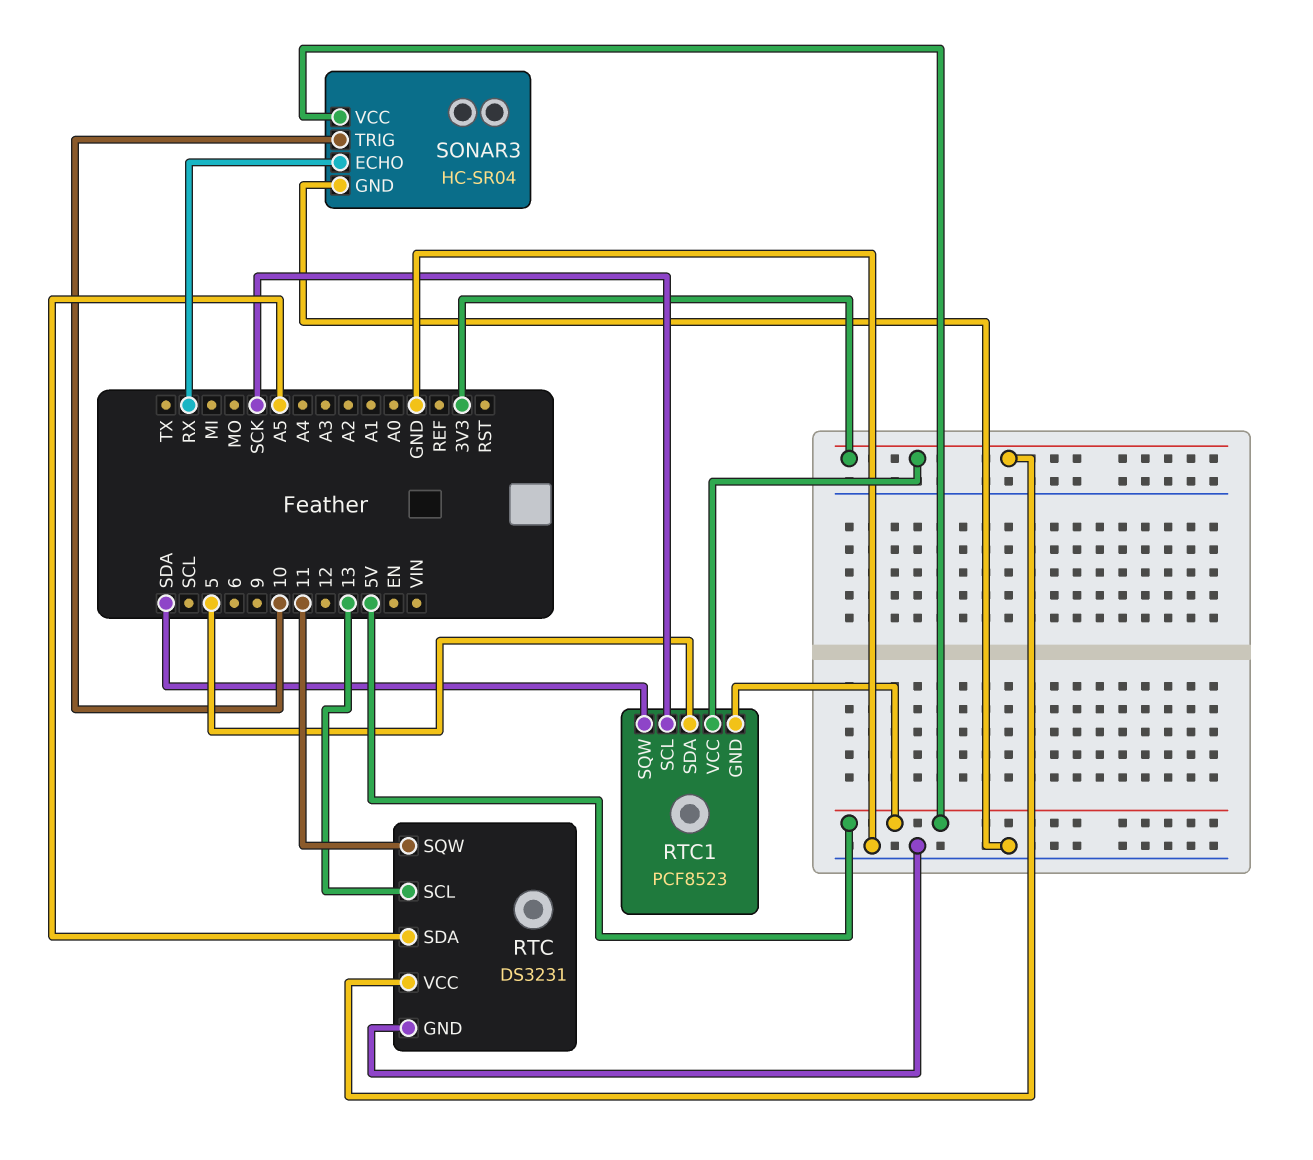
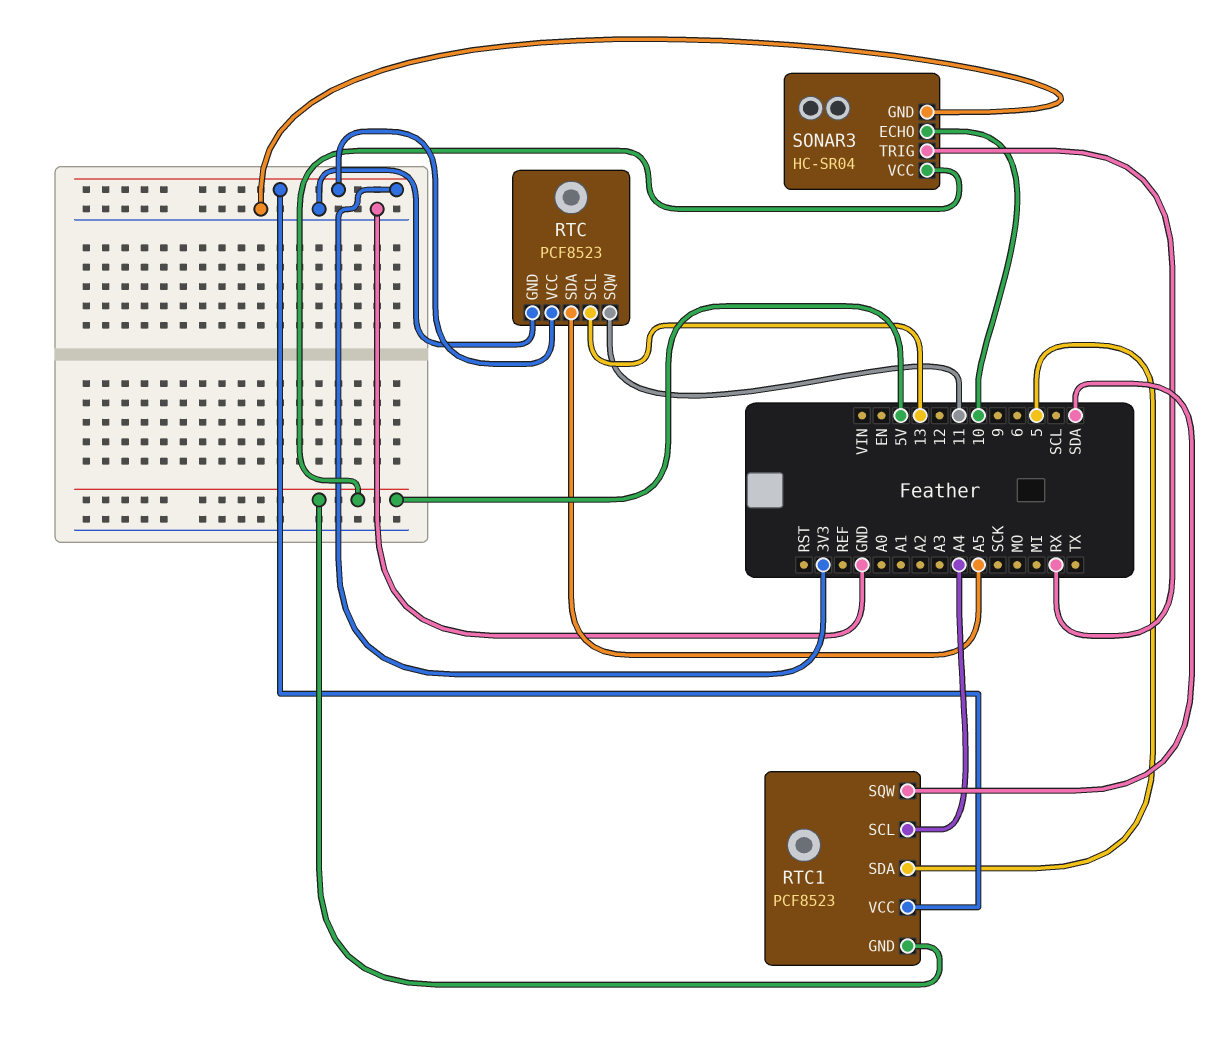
RTC: DS3231 -> PCF8523
RTC1 pin SCL: SCK -> A4
SONAR3 pin ECHO: RX -> 10
SONAR3 pin TRIG: 10 -> RX

